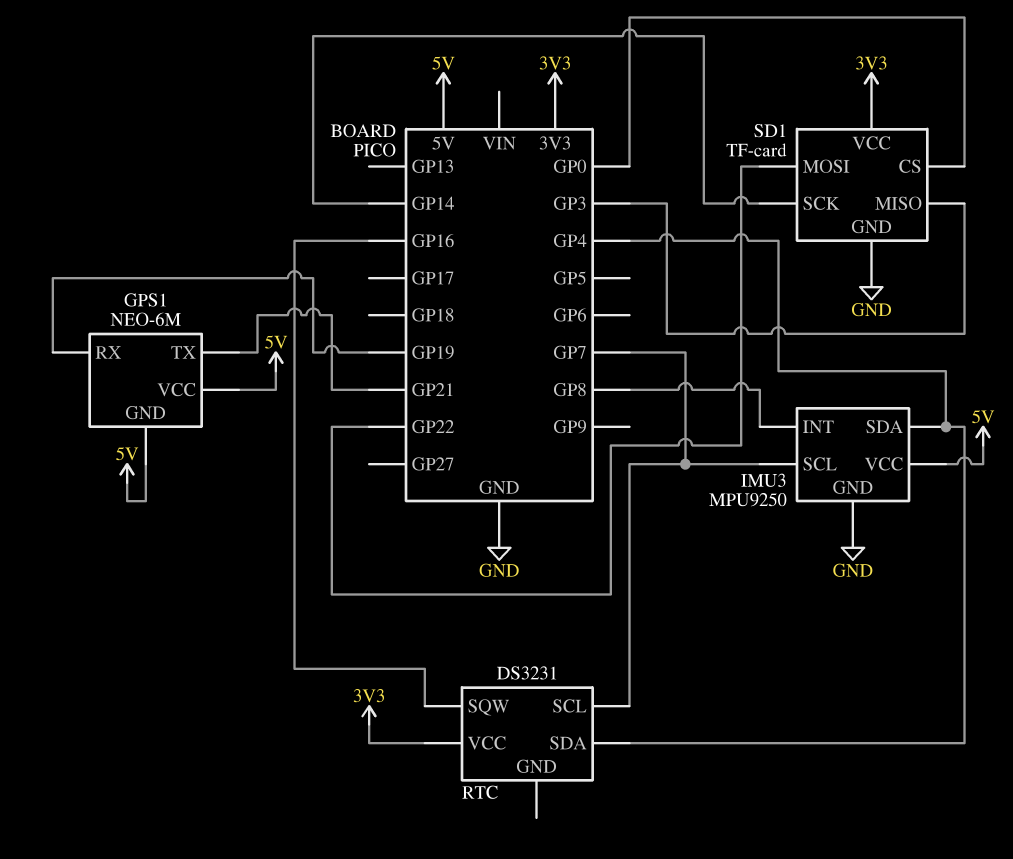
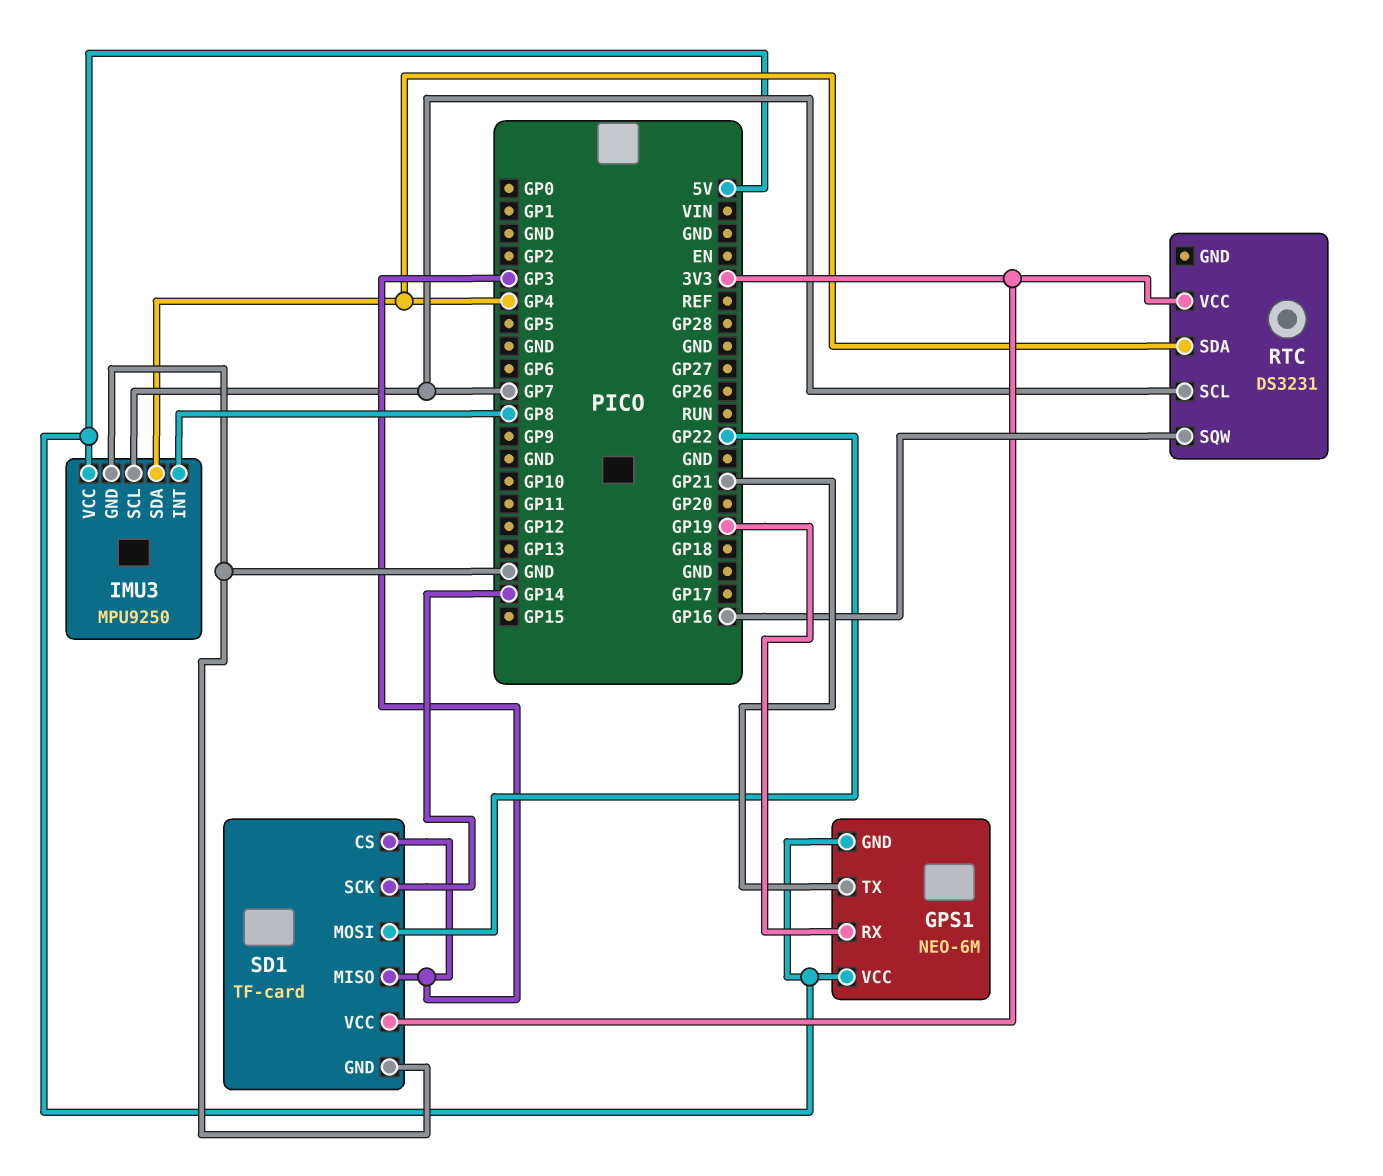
SD1 pin CS: GP0 -> GP3

